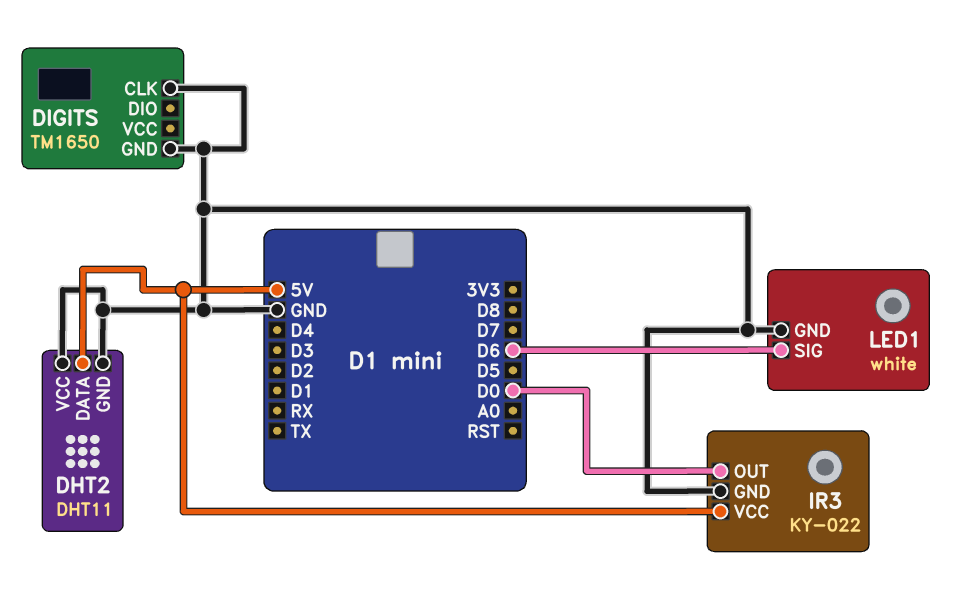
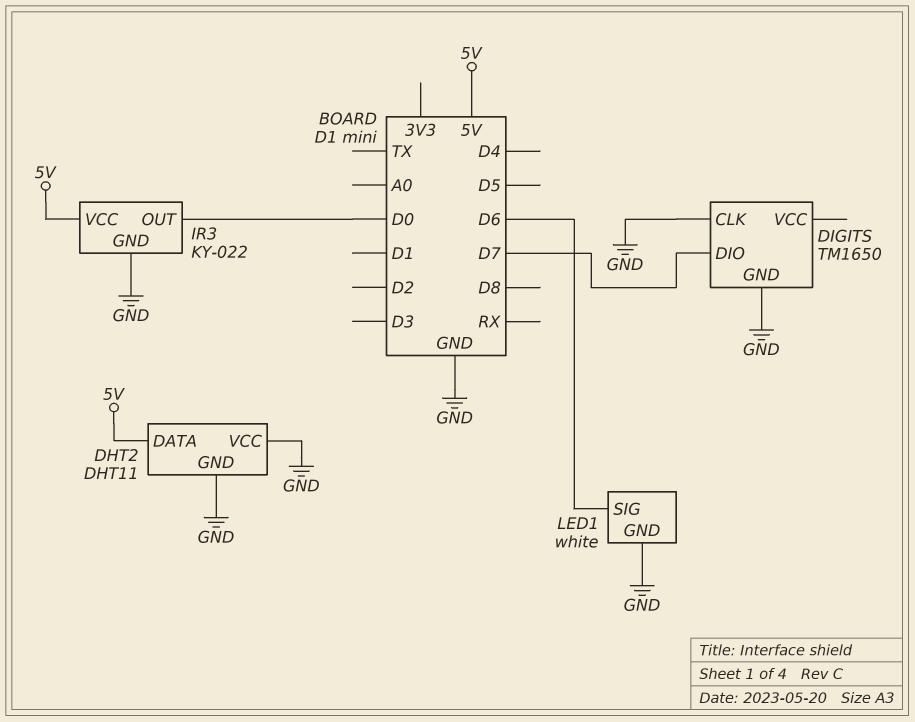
DIGITS pin DIO: none -> D7

